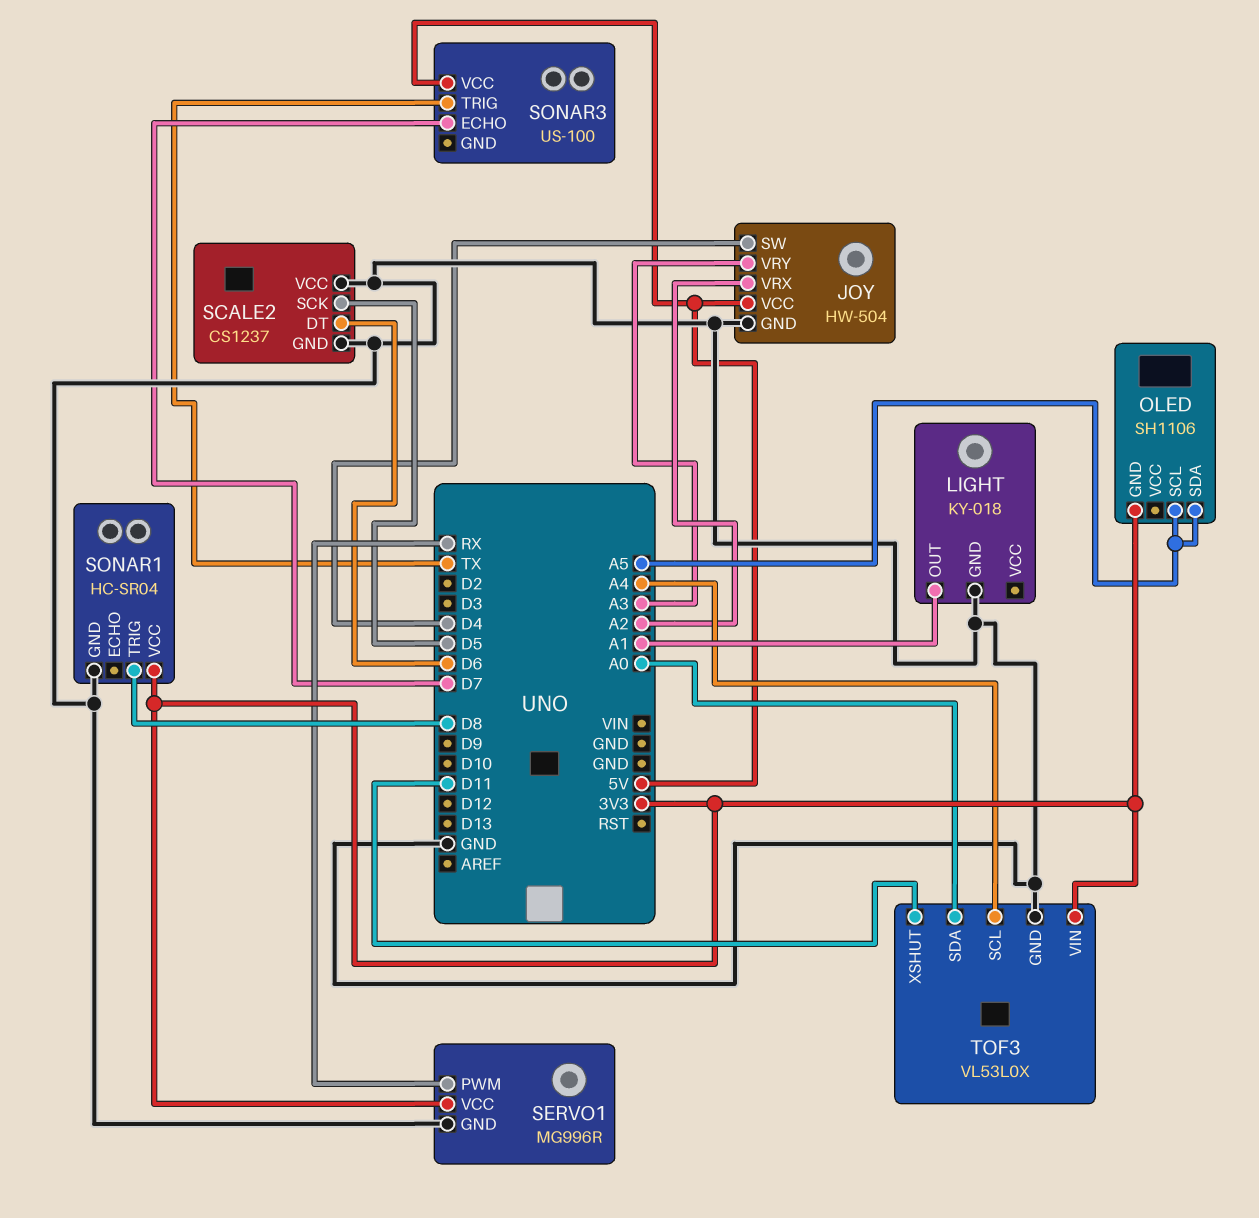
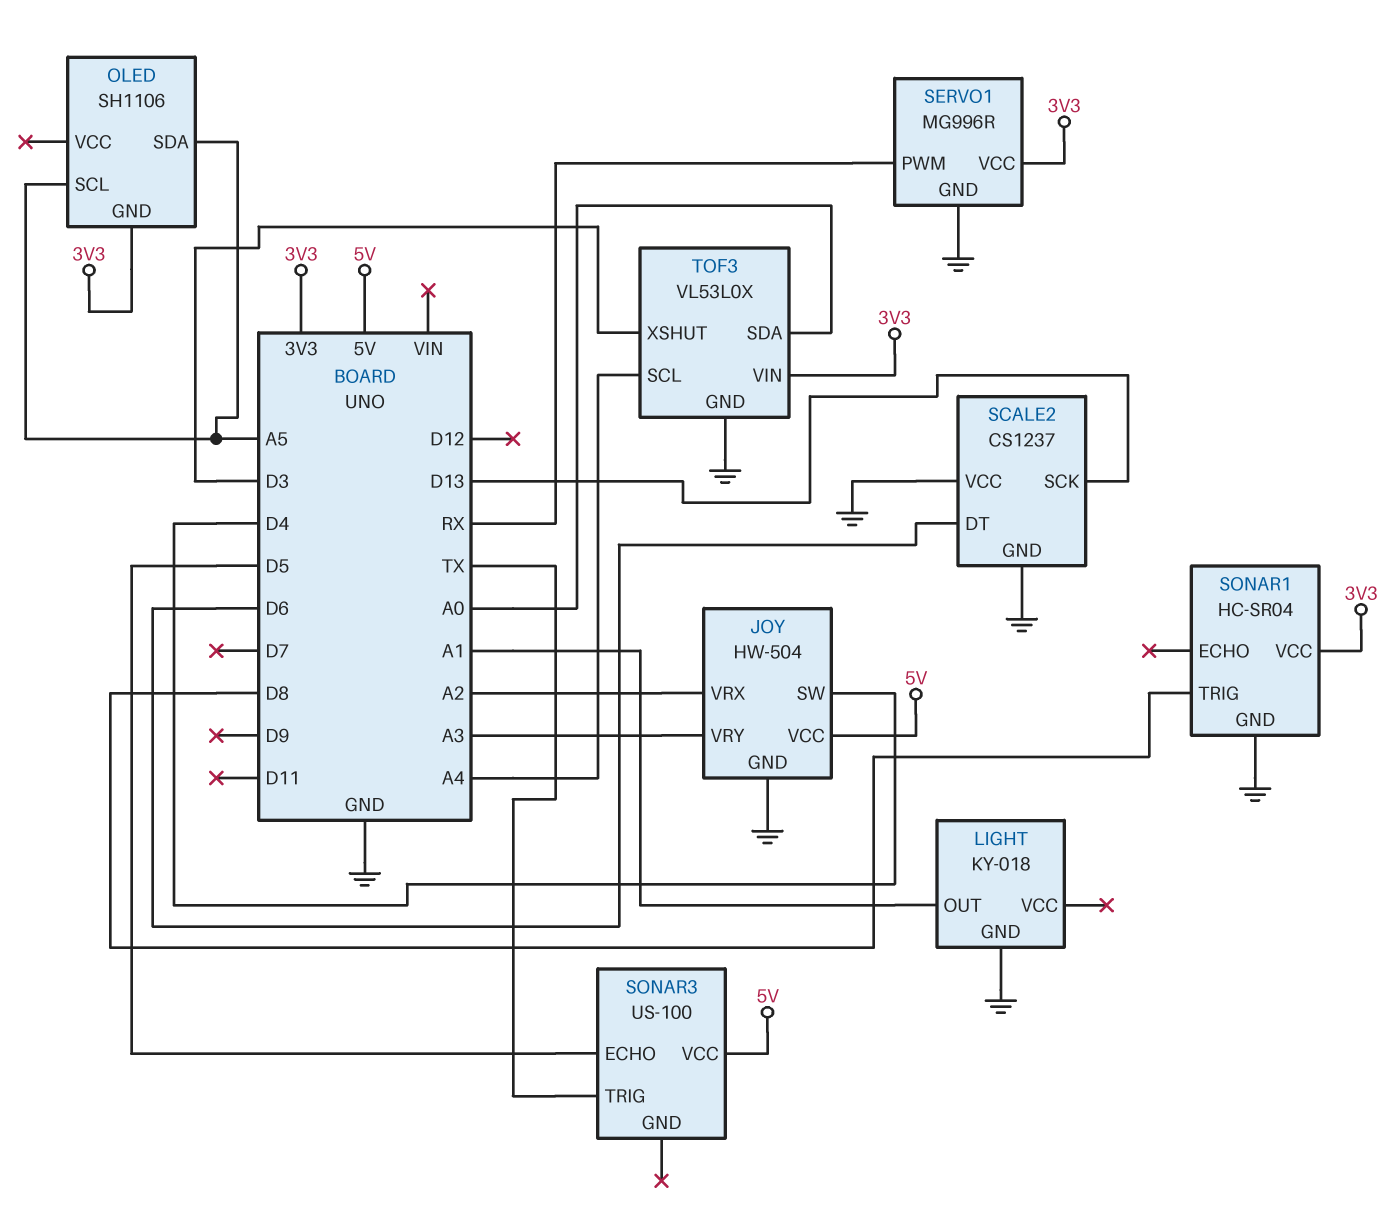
SCALE2 pin SCK: D5 -> D13
SONAR3 pin ECHO: D7 -> D5
TOF3 pin XSHUT: D11 -> D3

